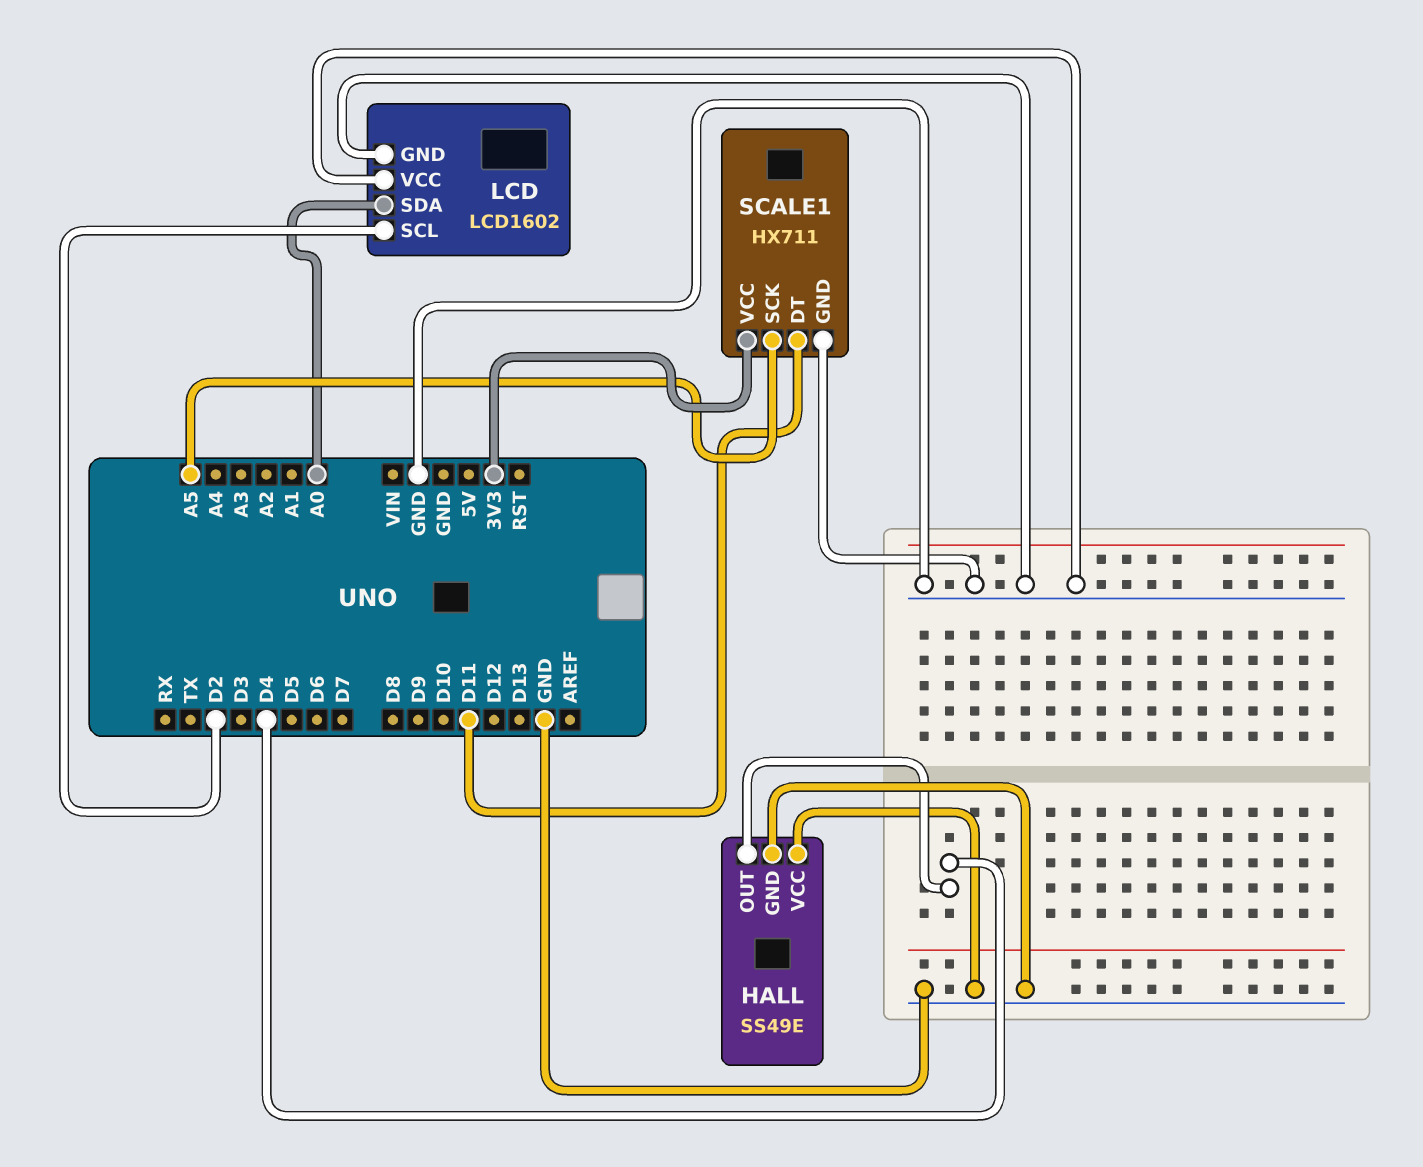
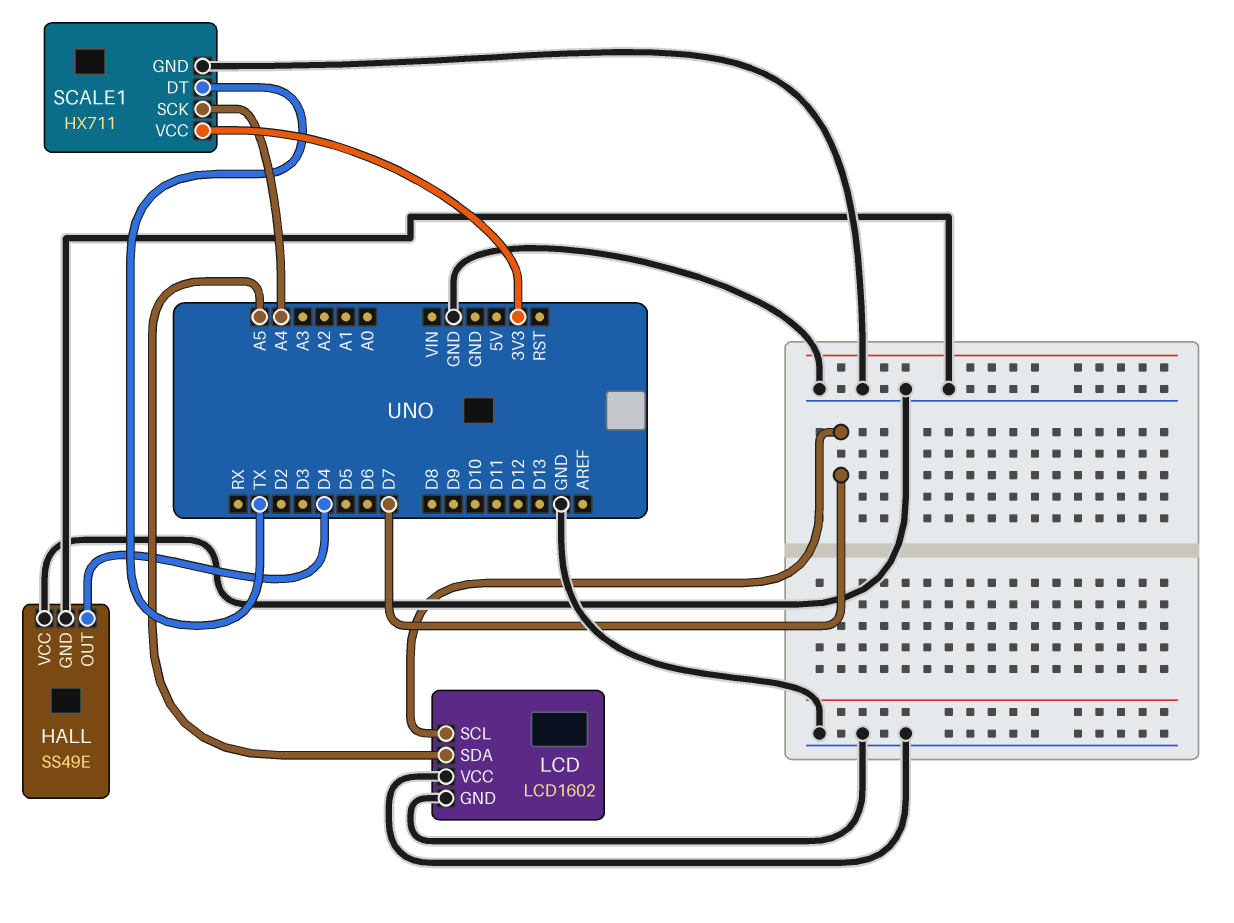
LCD pin SCL: D2 -> D7
LCD pin SDA: A0 -> A5
SCALE1 pin DT: D11 -> TX
SCALE1 pin SCK: A5 -> A4

